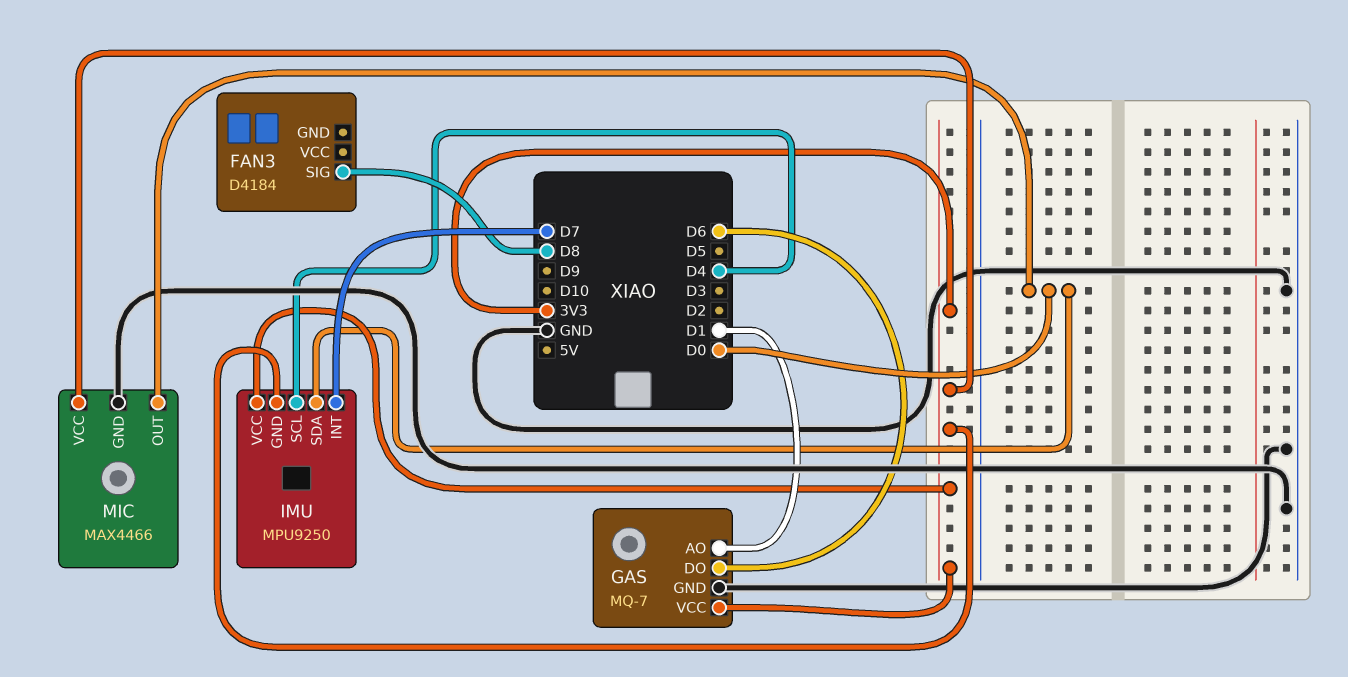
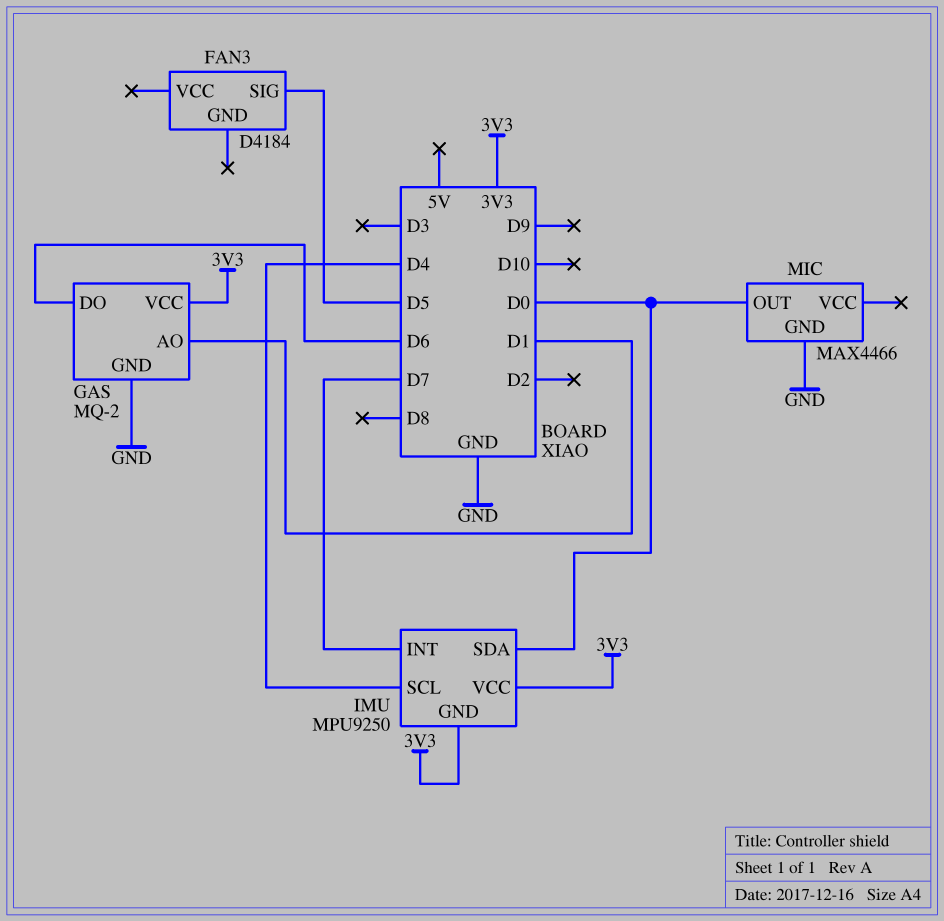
FAN3 pin SIG: D8 -> D5
GAS: MQ-7 -> MQ-2
MIC pin VCC: 3V3 -> none

